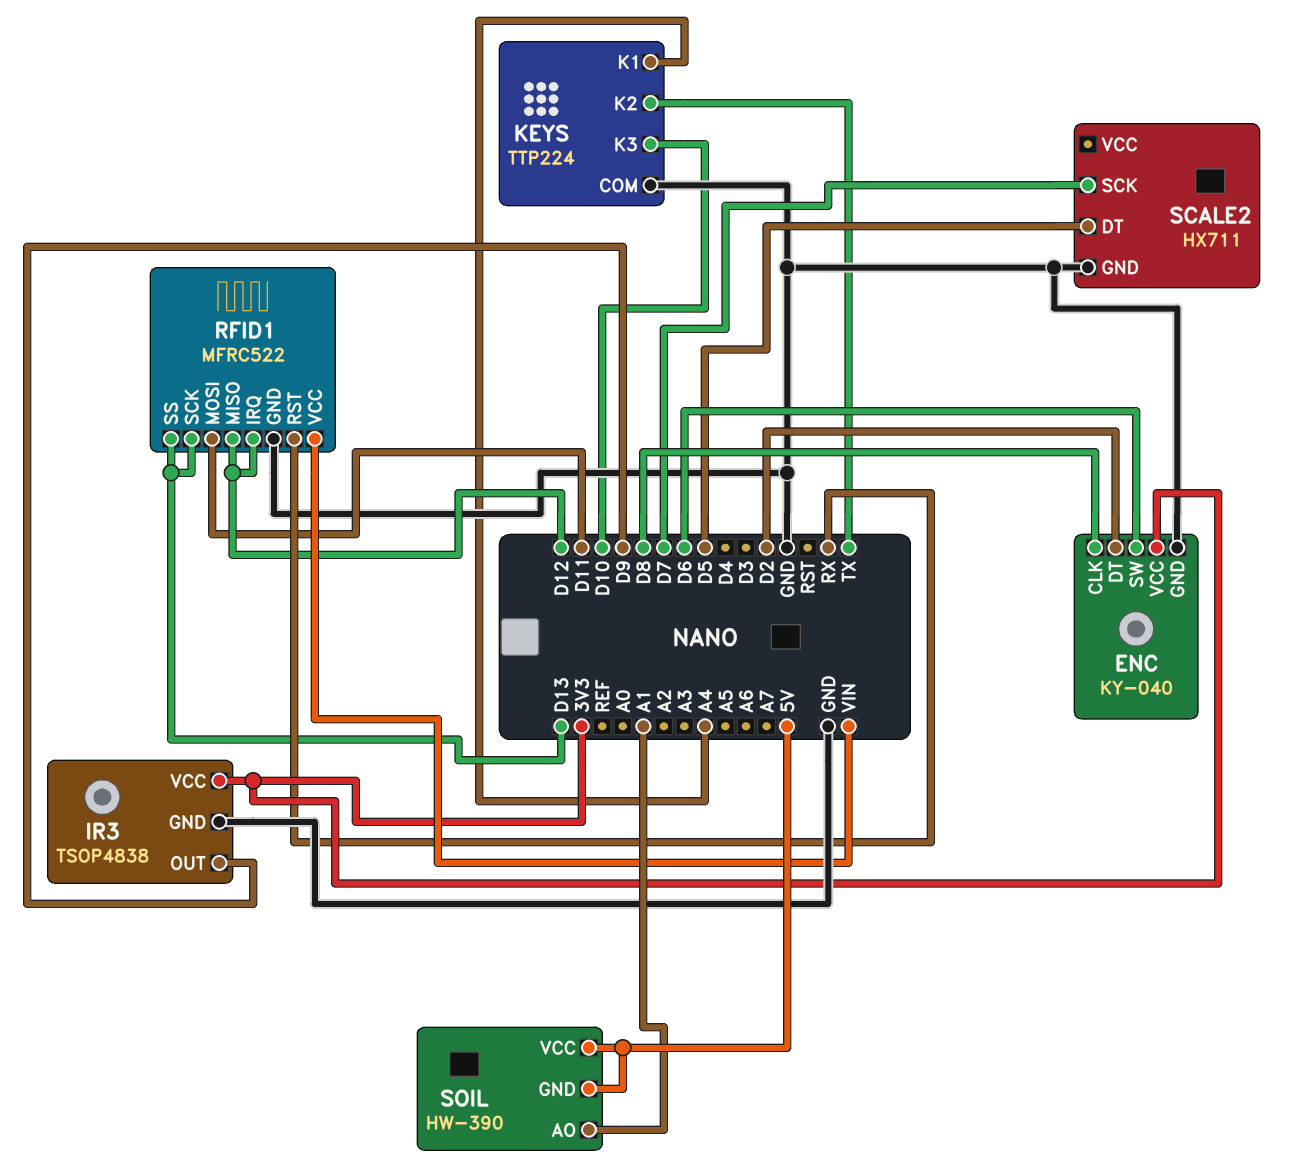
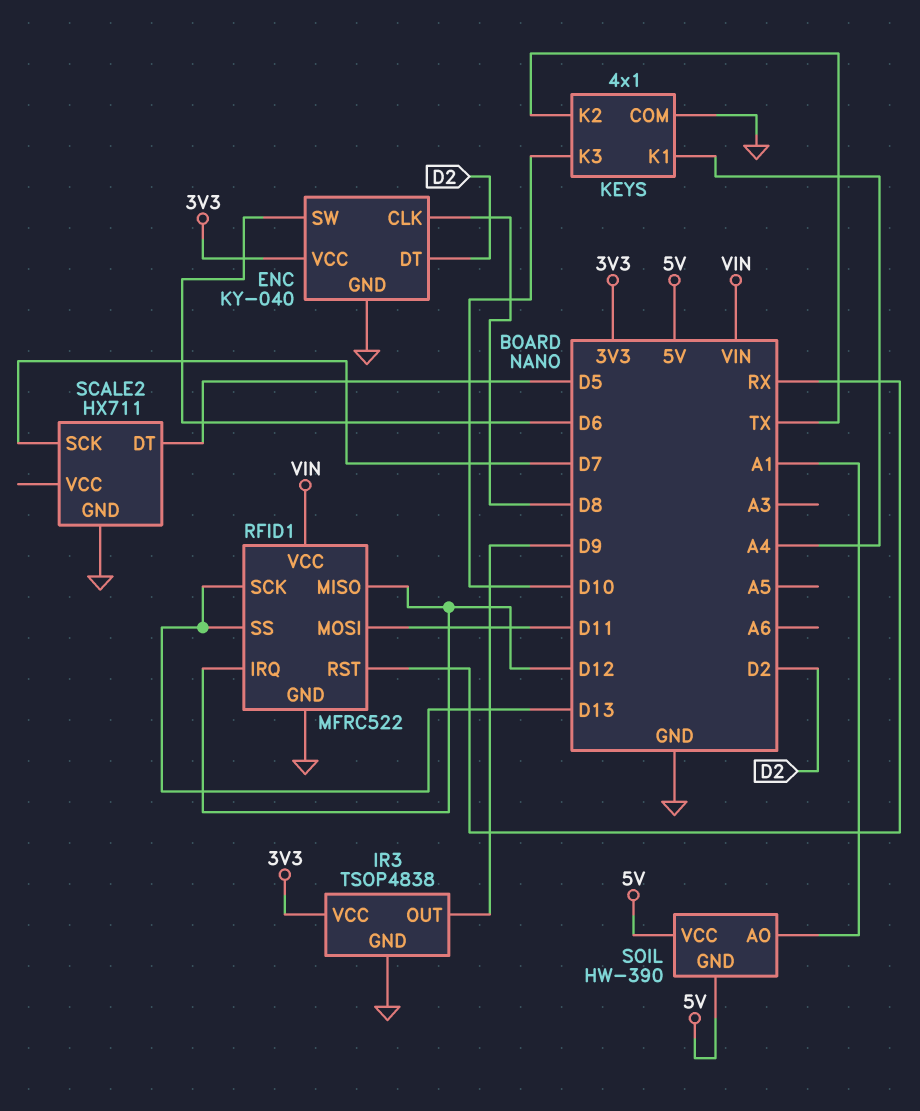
KEYS: TTP224 -> 4x1

